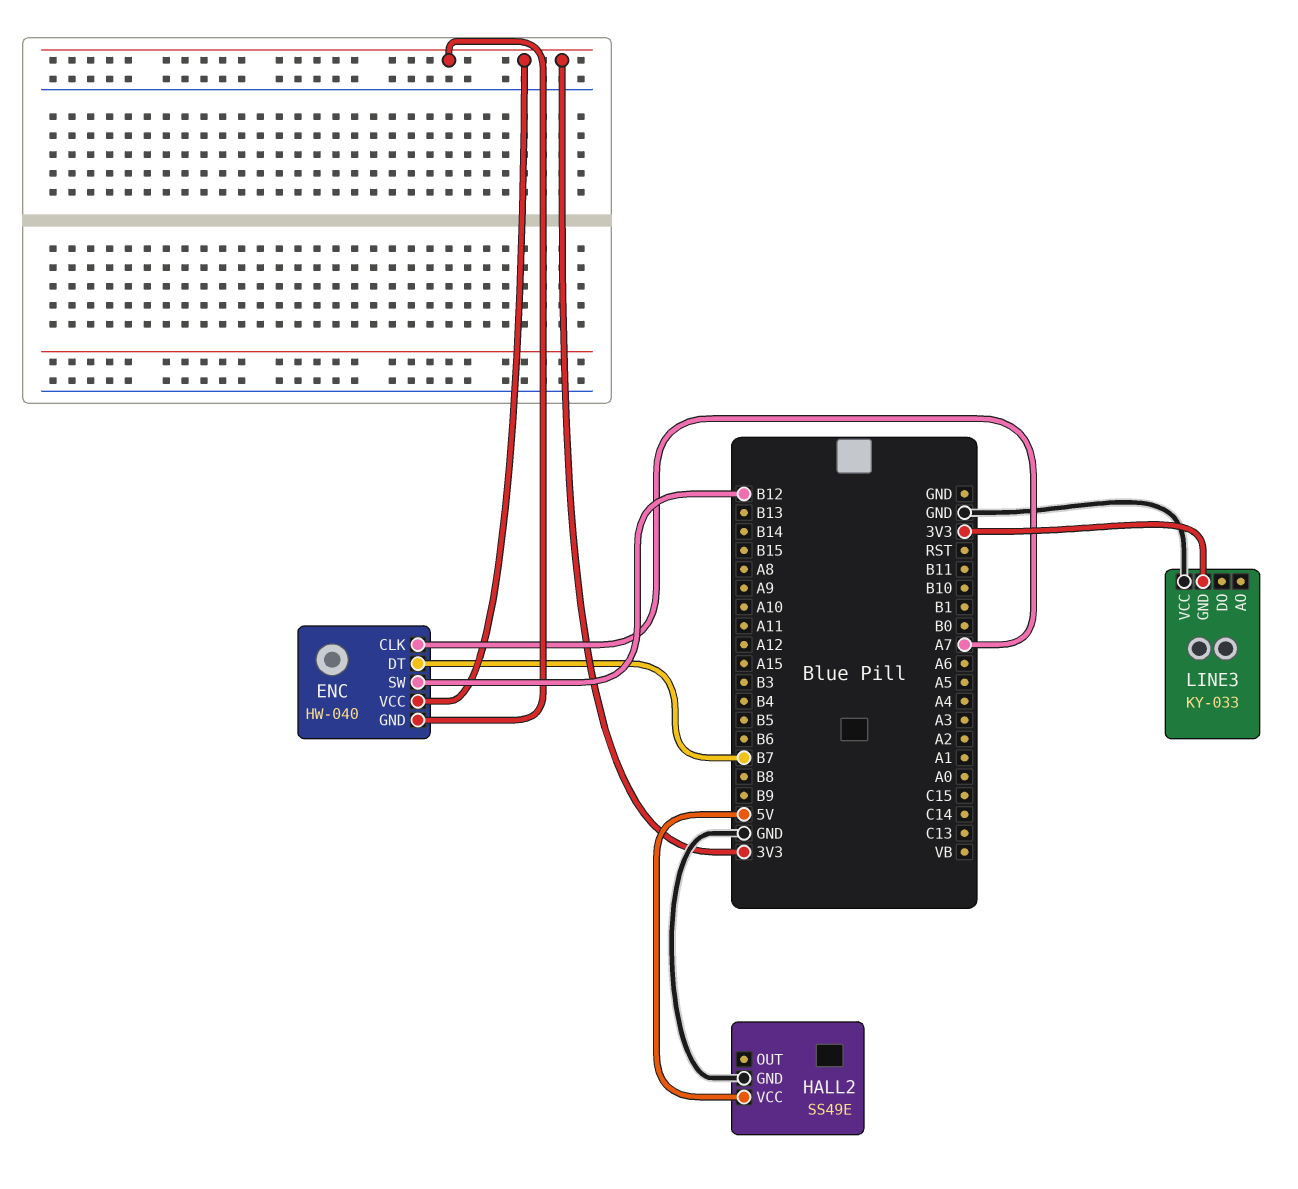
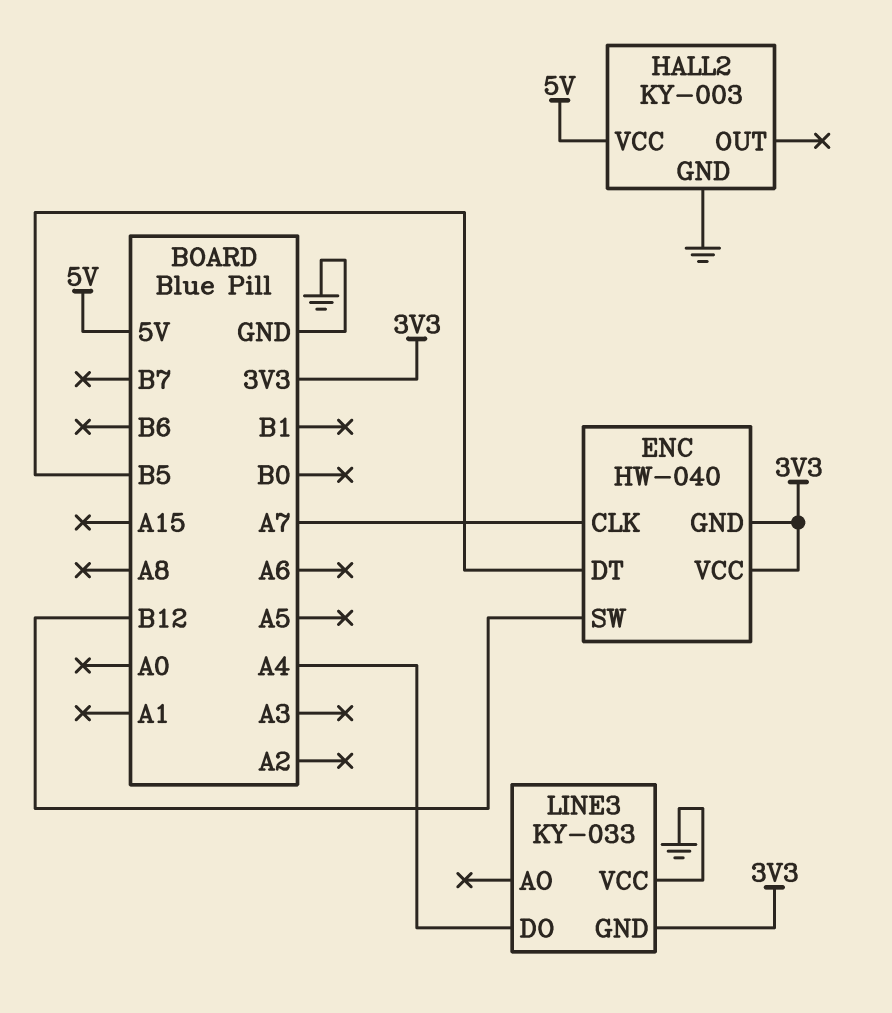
ENC pin DT: B7 -> B5
HALL2: SS49E -> KY-003
LINE3 pin DO: none -> A4

